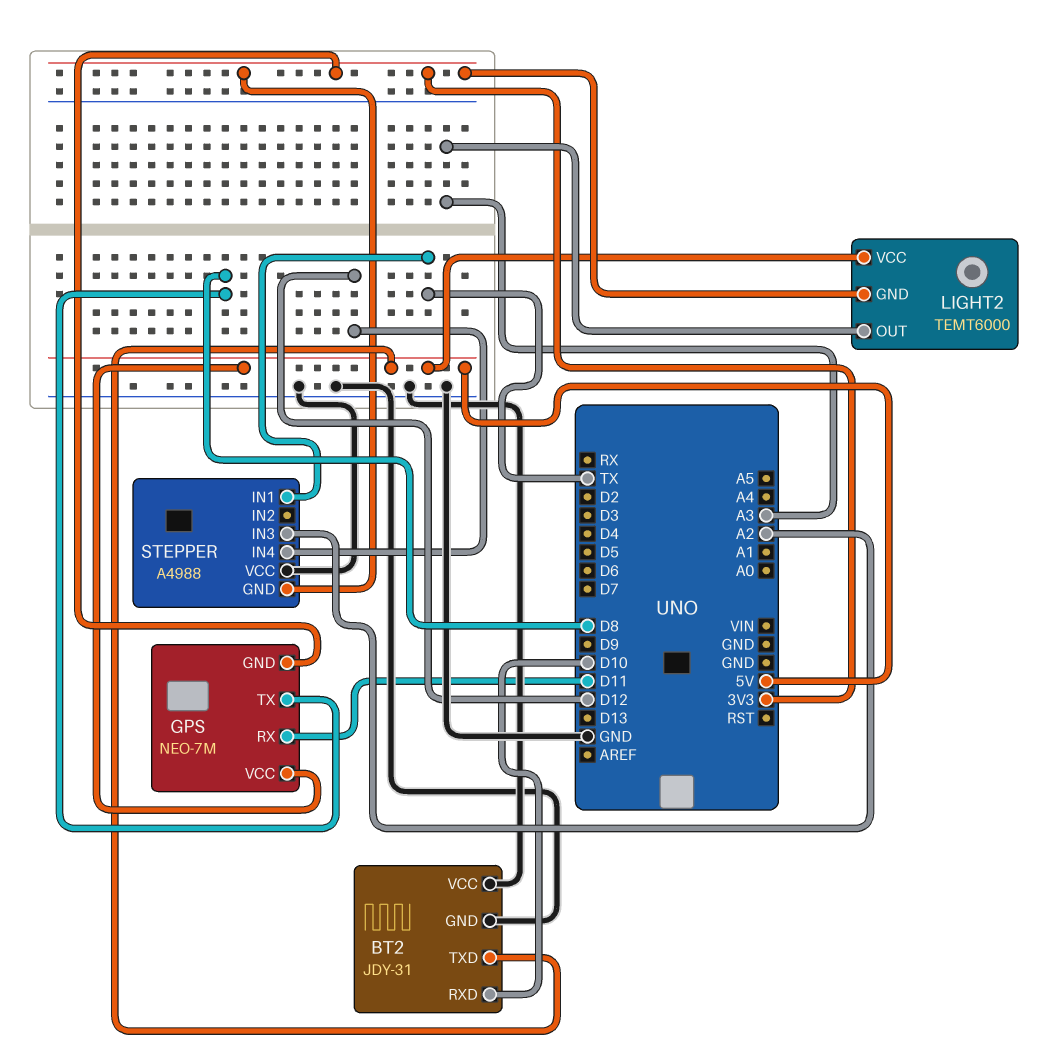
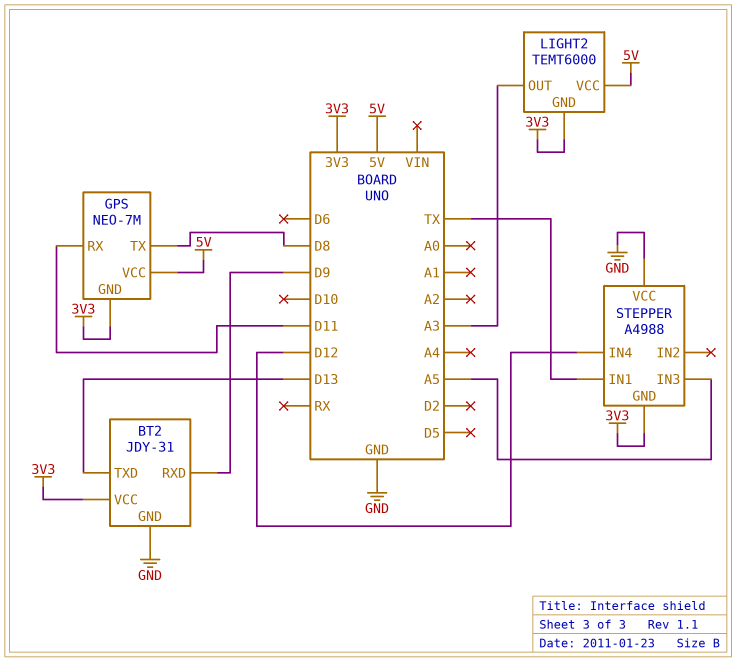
BT2 pin RXD: D10 -> D9
BT2 pin TXD: 5V -> D13
BT2 pin VCC: GND -> 3V3
STEPPER pin IN3: A2 -> A5

